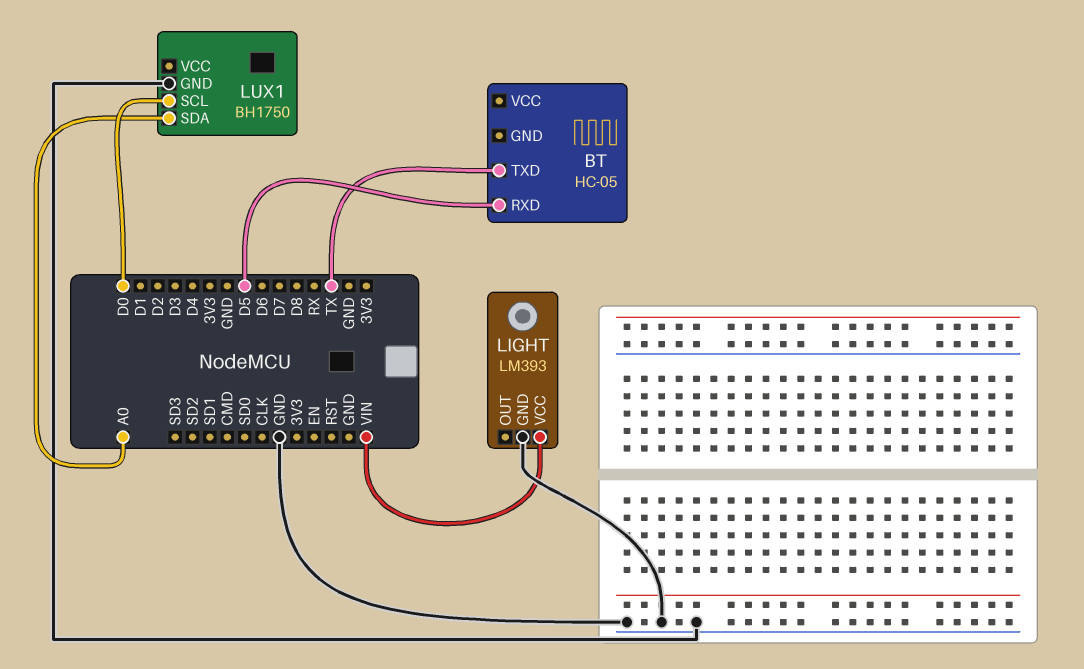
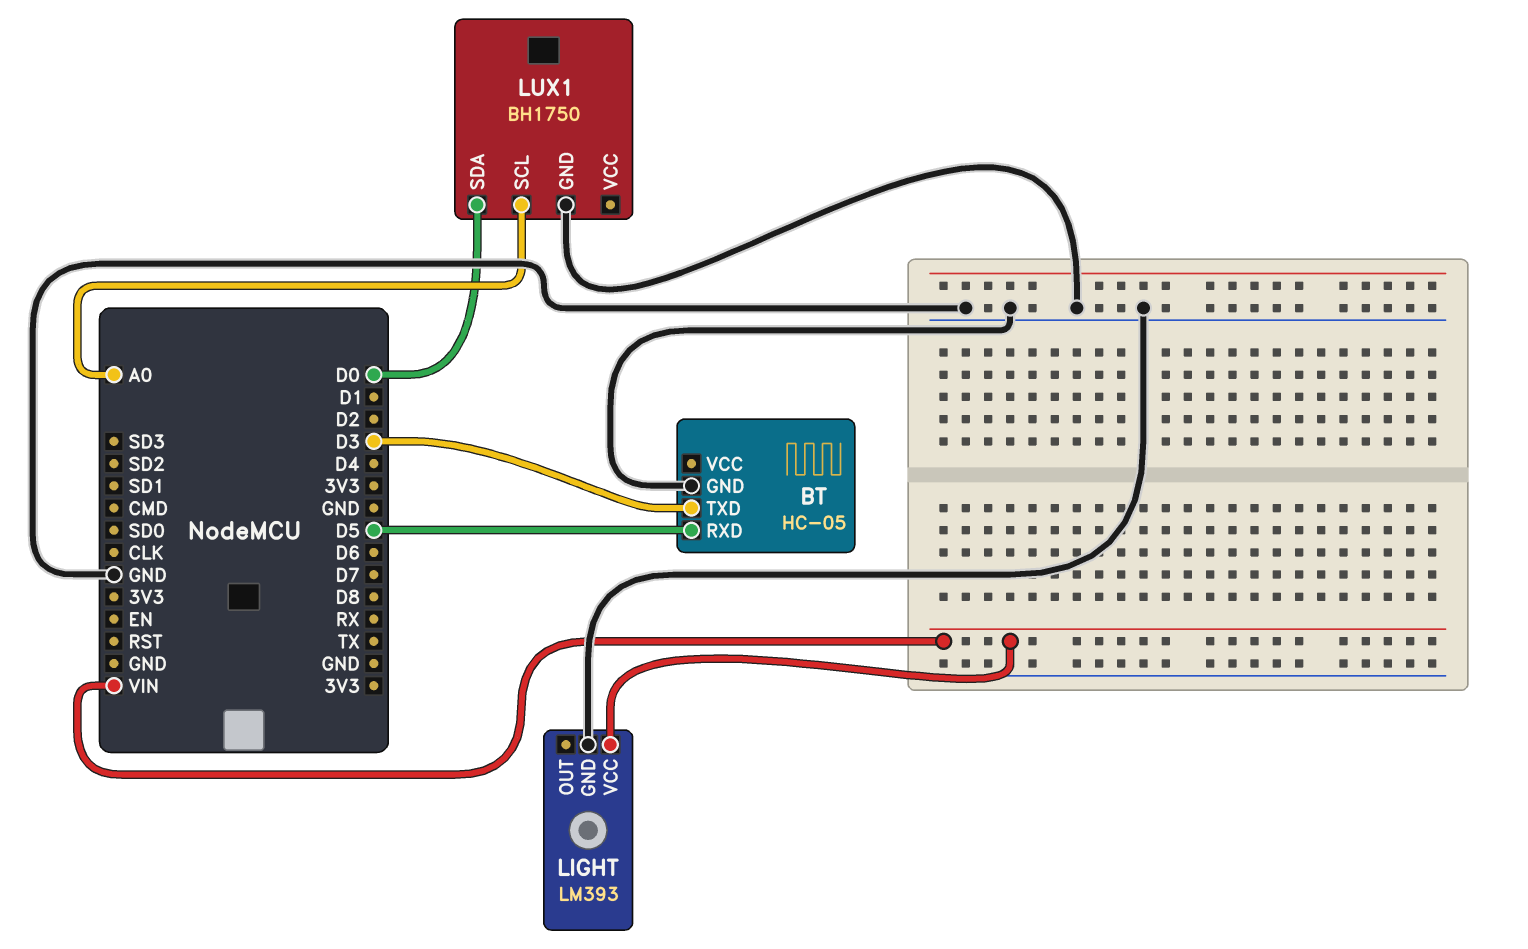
BT pin GND: none -> GND
BT pin TXD: TX -> D3
LUX1 pin SCL: D0 -> A0
LUX1 pin SDA: A0 -> D0

